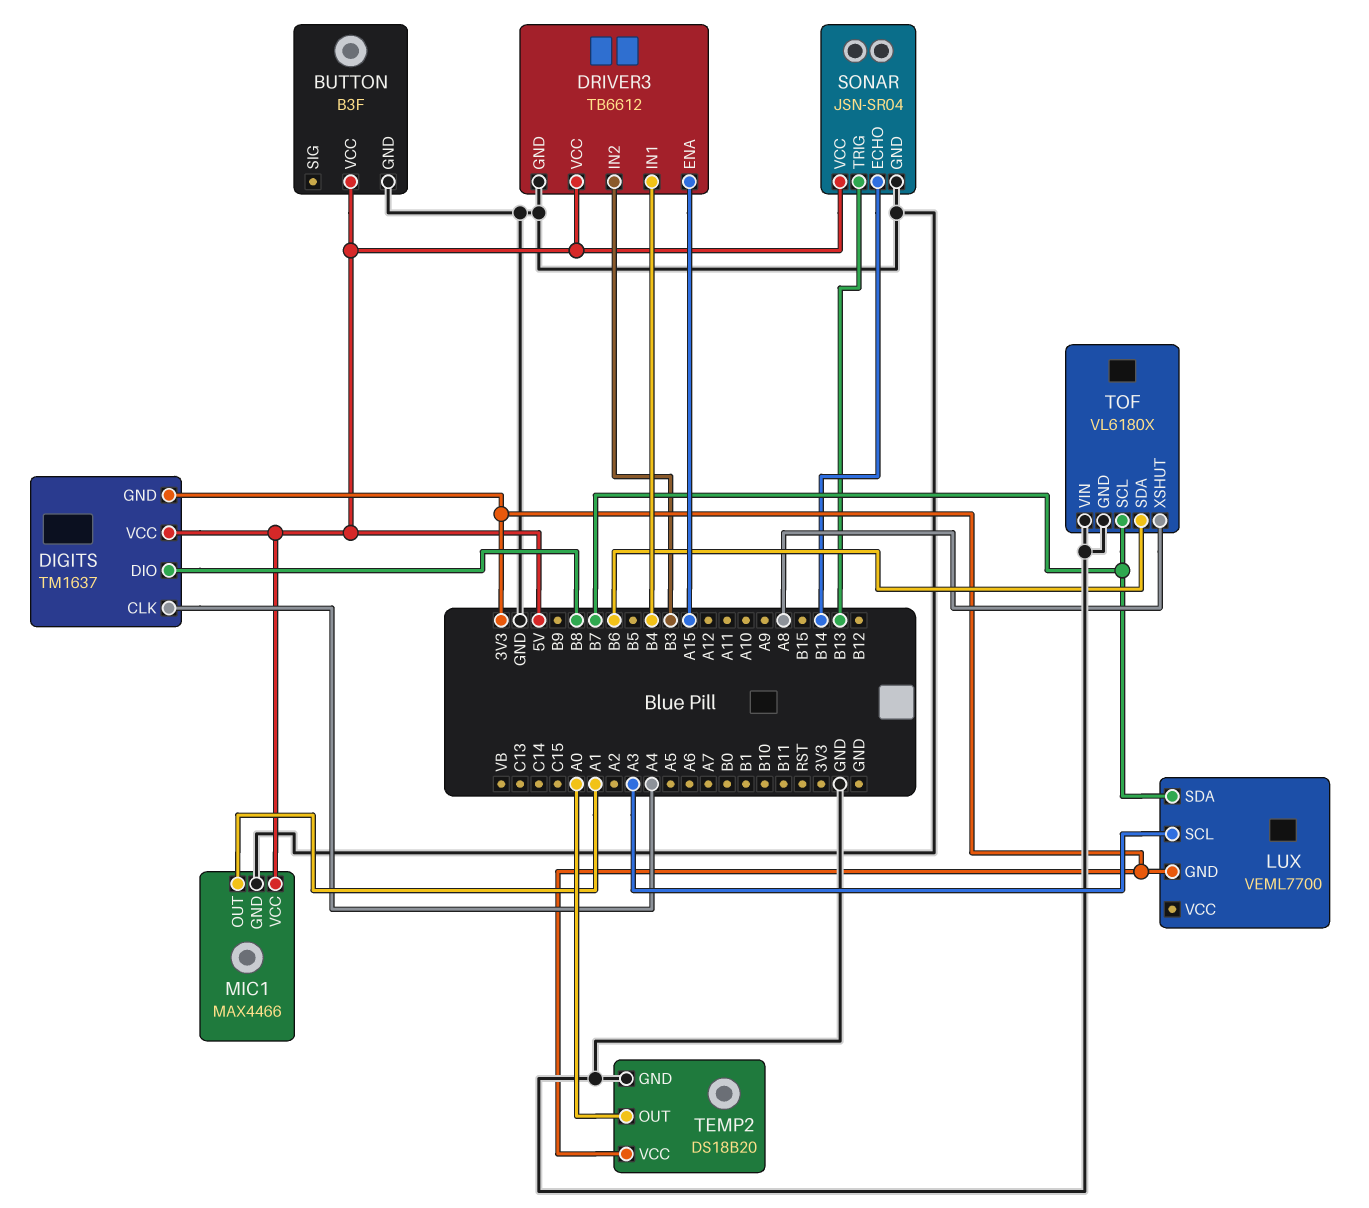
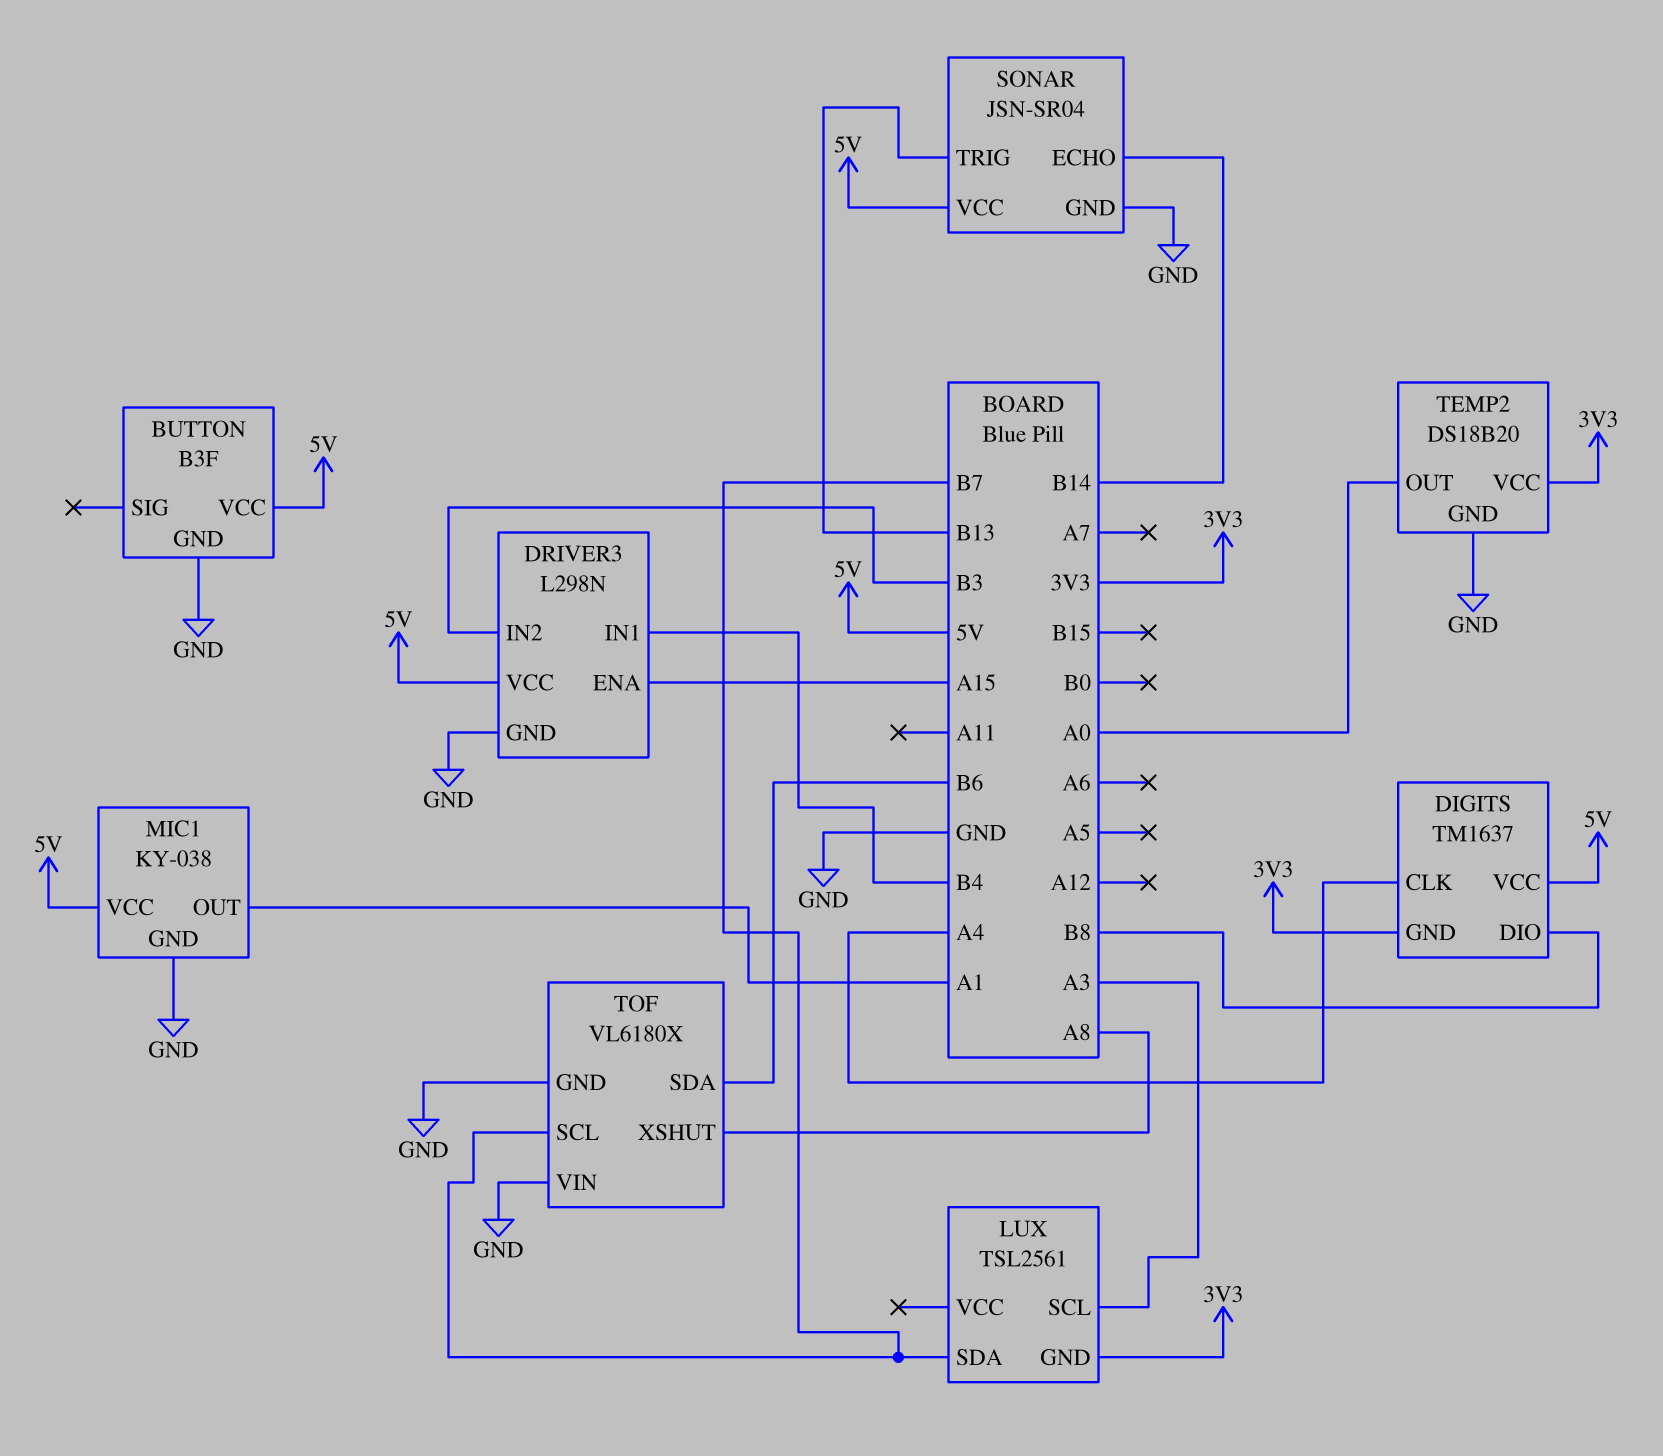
DRIVER3: TB6612 -> L298N
LUX: VEML7700 -> TSL2561
MIC1: MAX4466 -> KY-038

